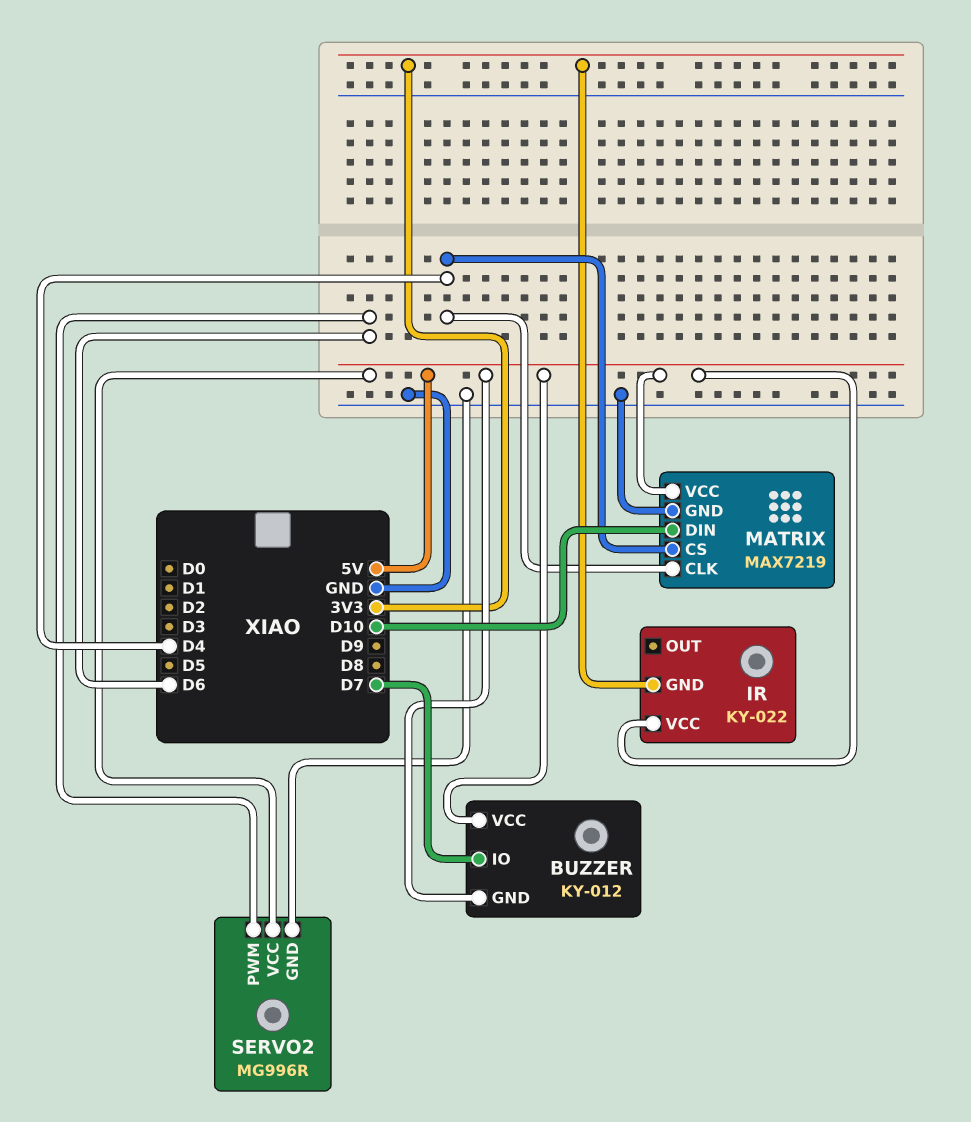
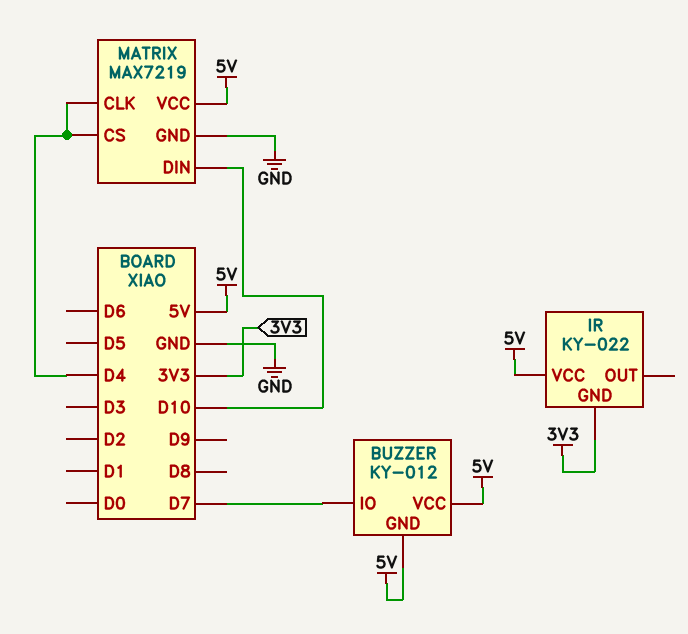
SERVO2: MG996R -> none
SERVO2 pin GND: GND -> none
SERVO2 pin PWM: D6 -> none
SERVO2 pin VCC: 5V -> none

